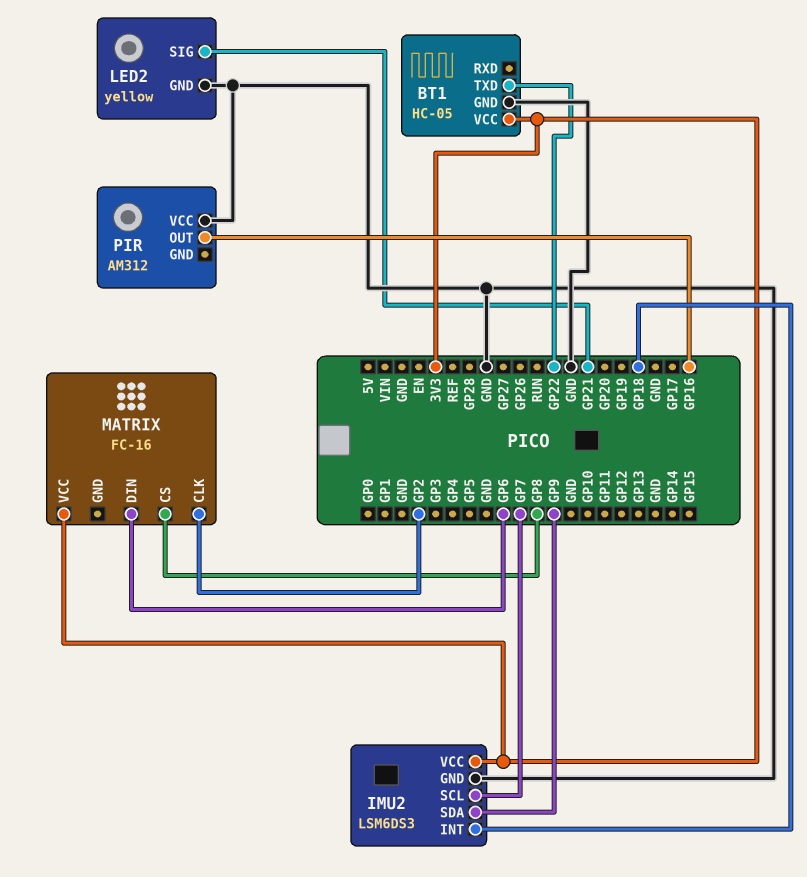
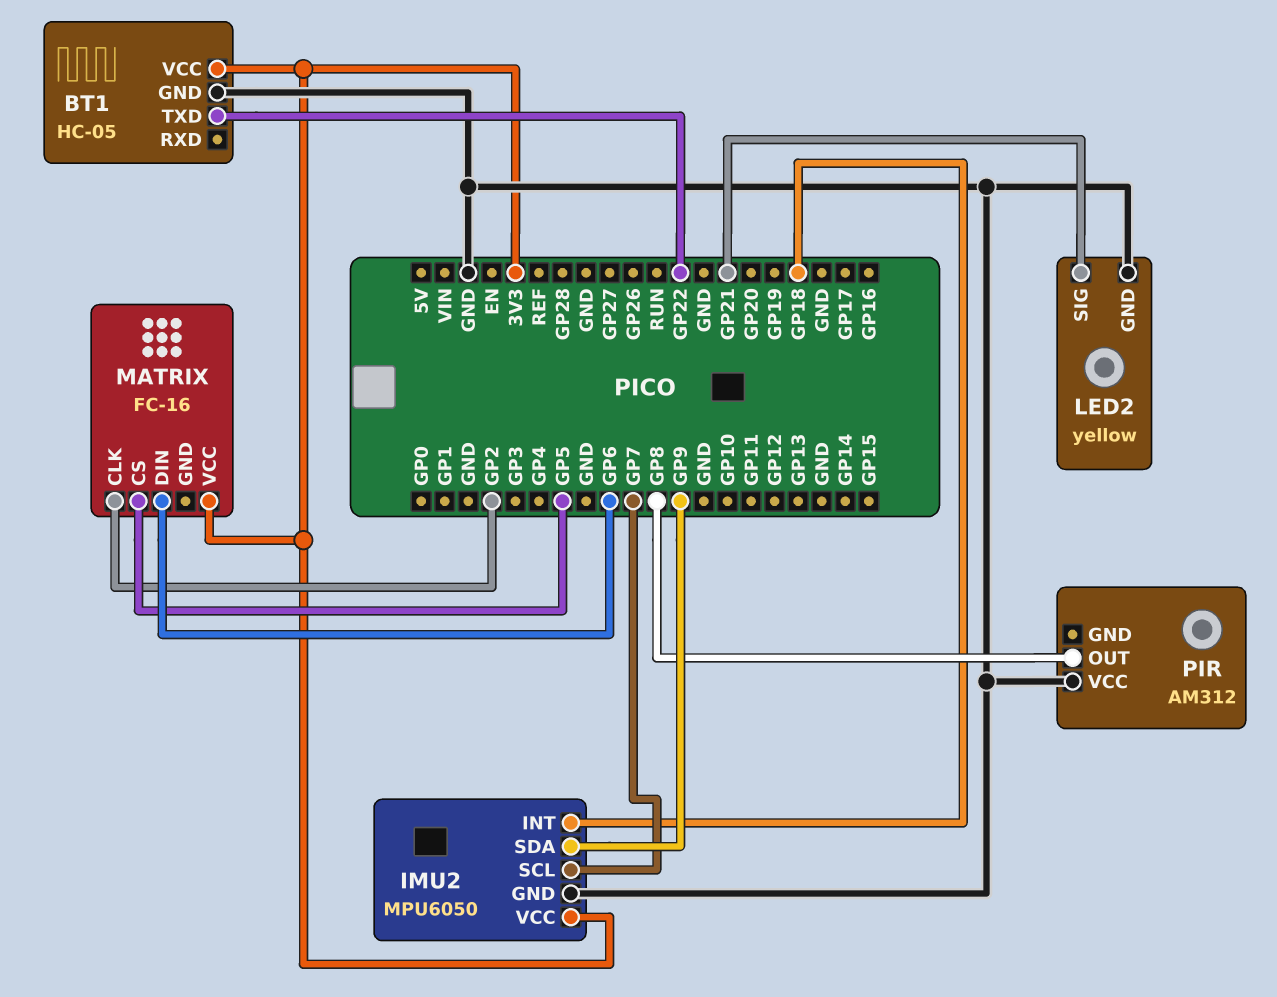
IMU2: LSM6DS3 -> MPU6050
MATRIX pin CS: GP8 -> GP5
PIR pin OUT: GP16 -> GP8

